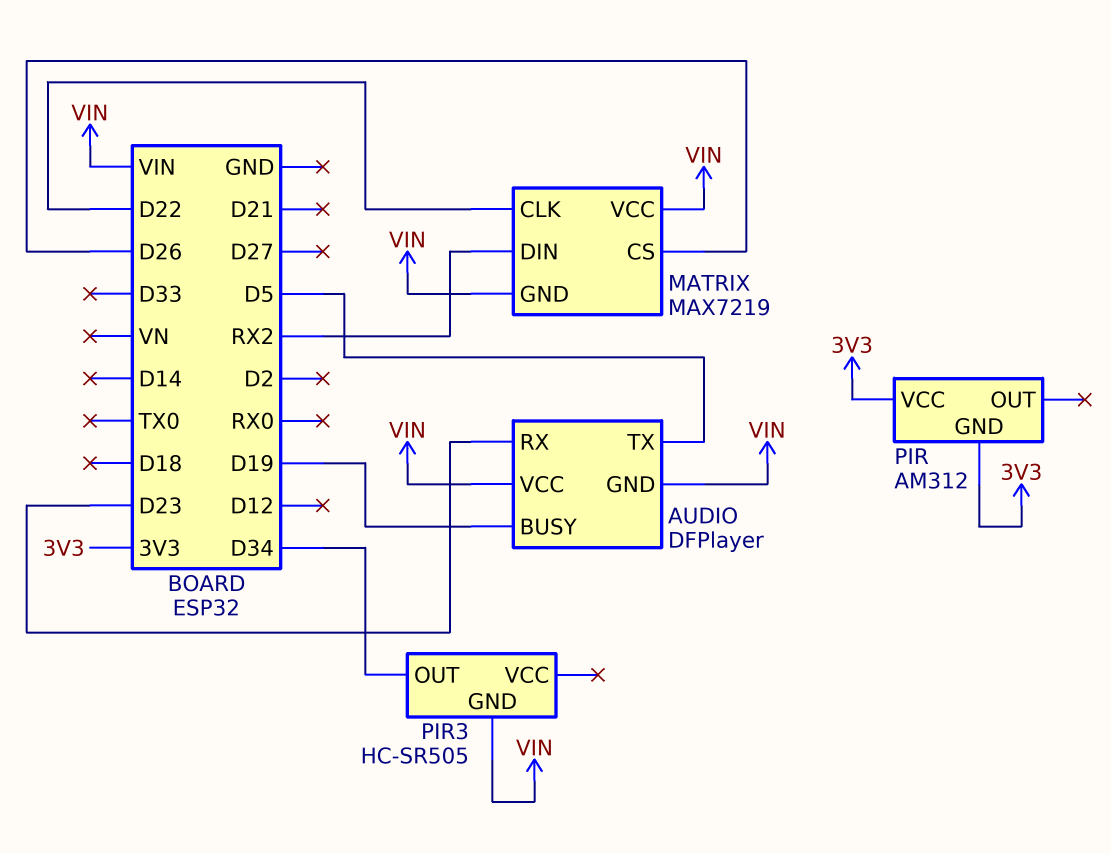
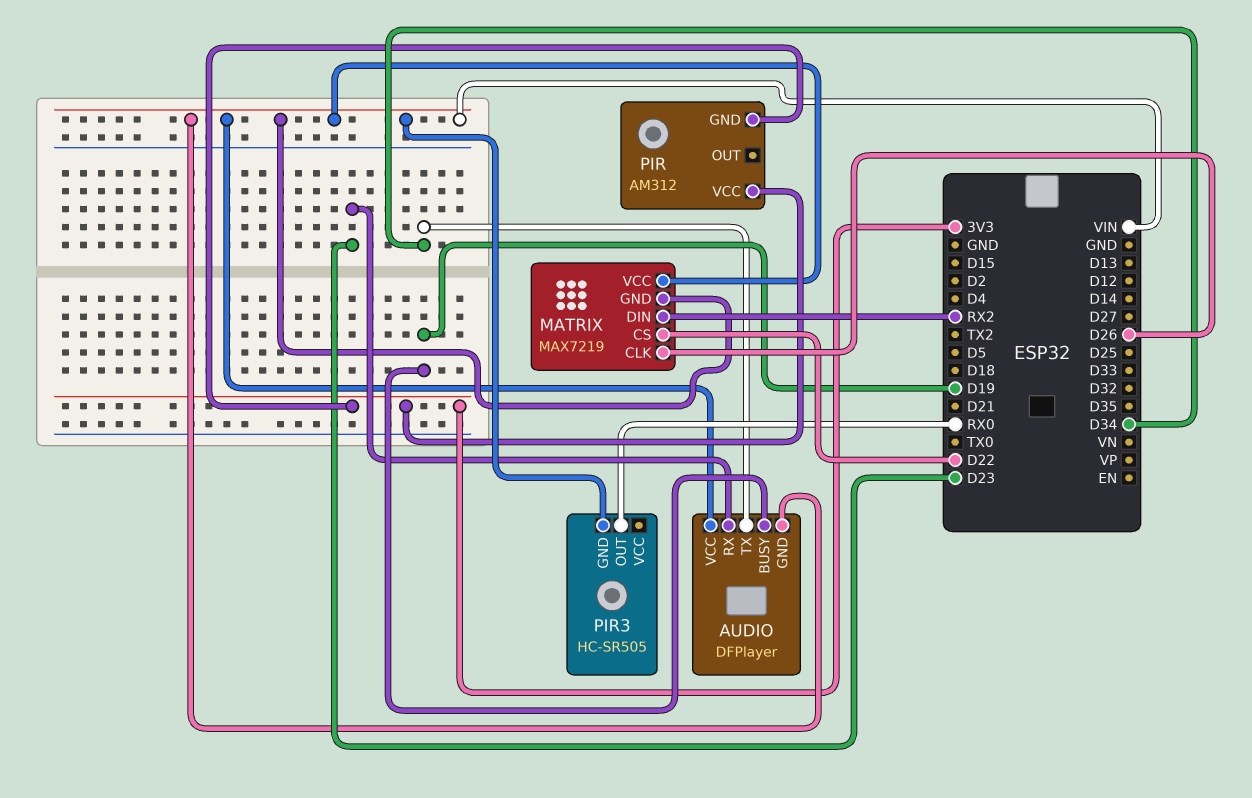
AUDIO pin TX: D5 -> D34
MATRIX pin CLK: D22 -> D26
MATRIX pin CS: D26 -> D22
PIR3 pin OUT: D34 -> RX0

